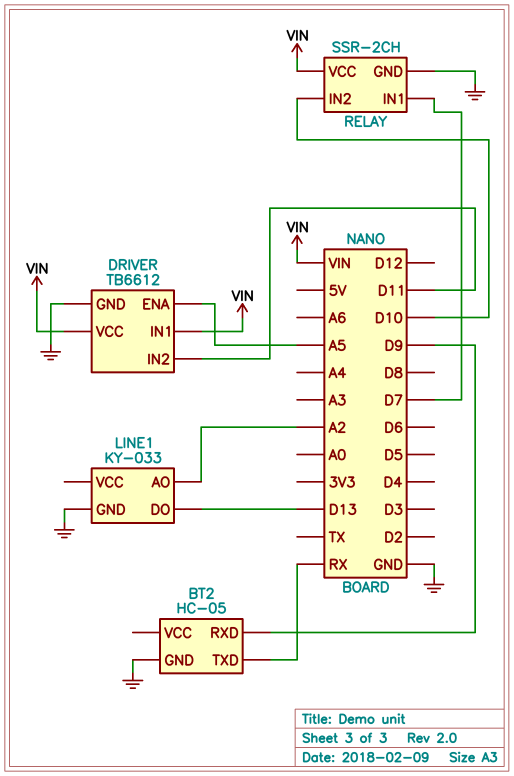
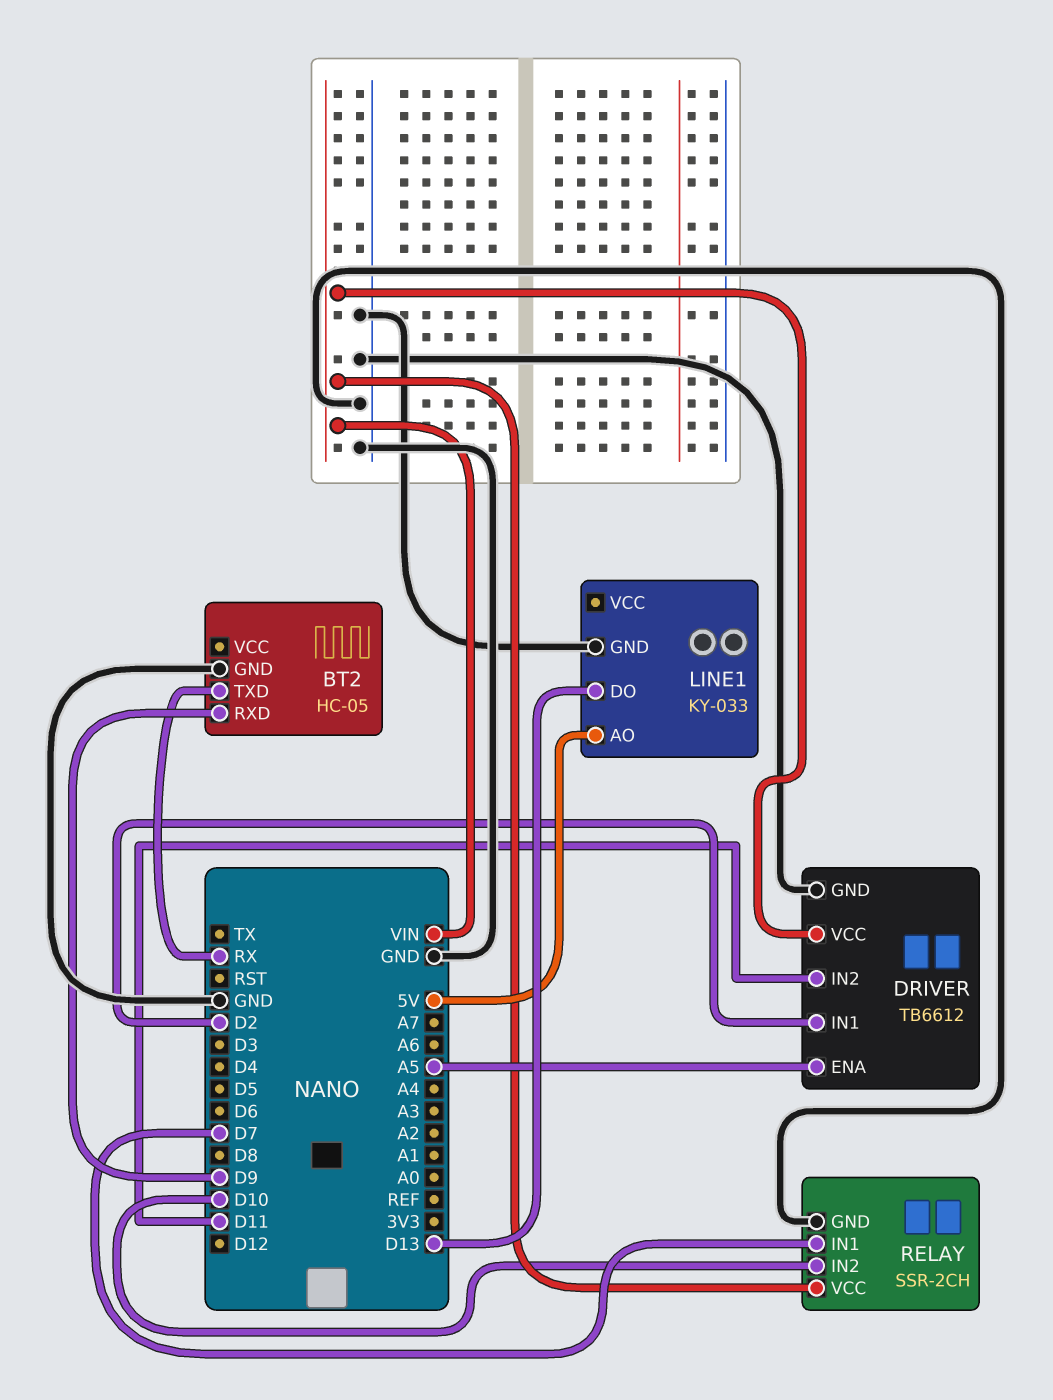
DRIVER pin IN1: VIN -> D2
LINE1 pin AO: A2 -> 5V

